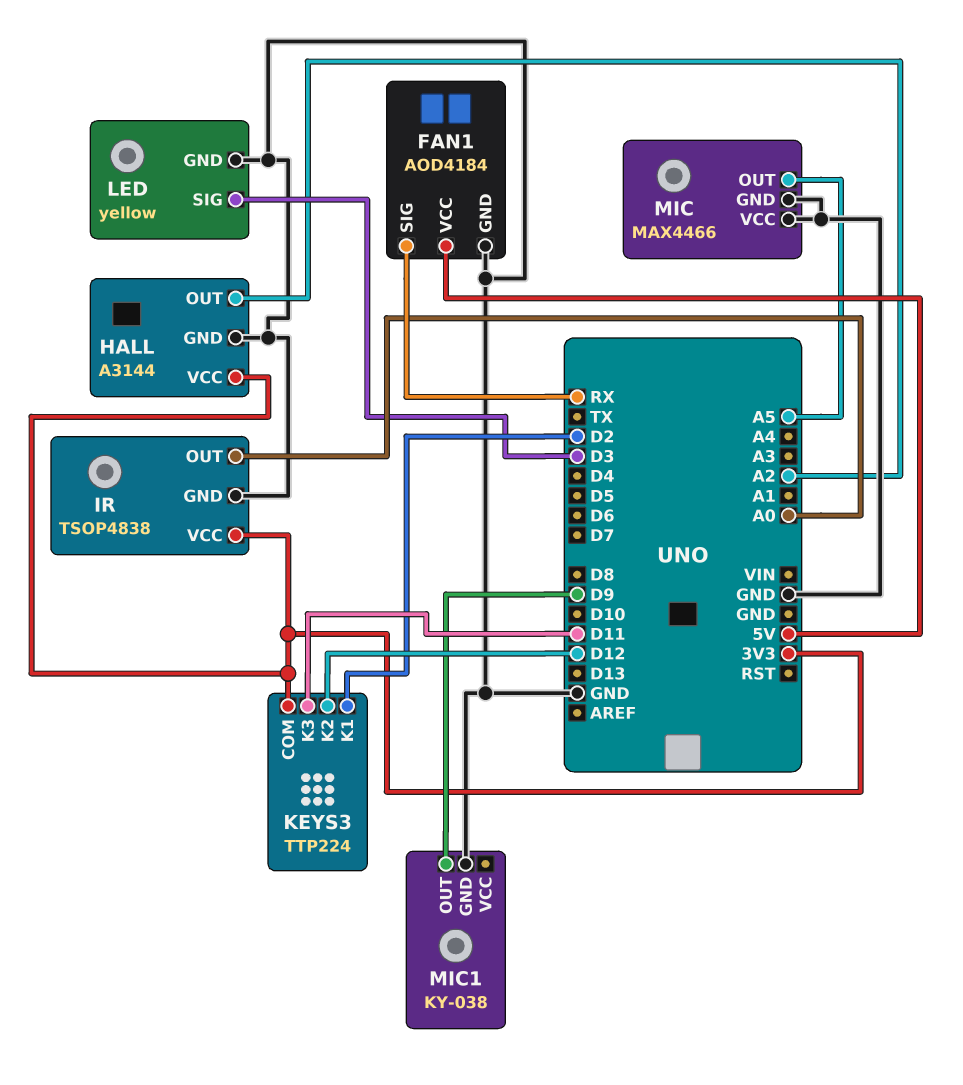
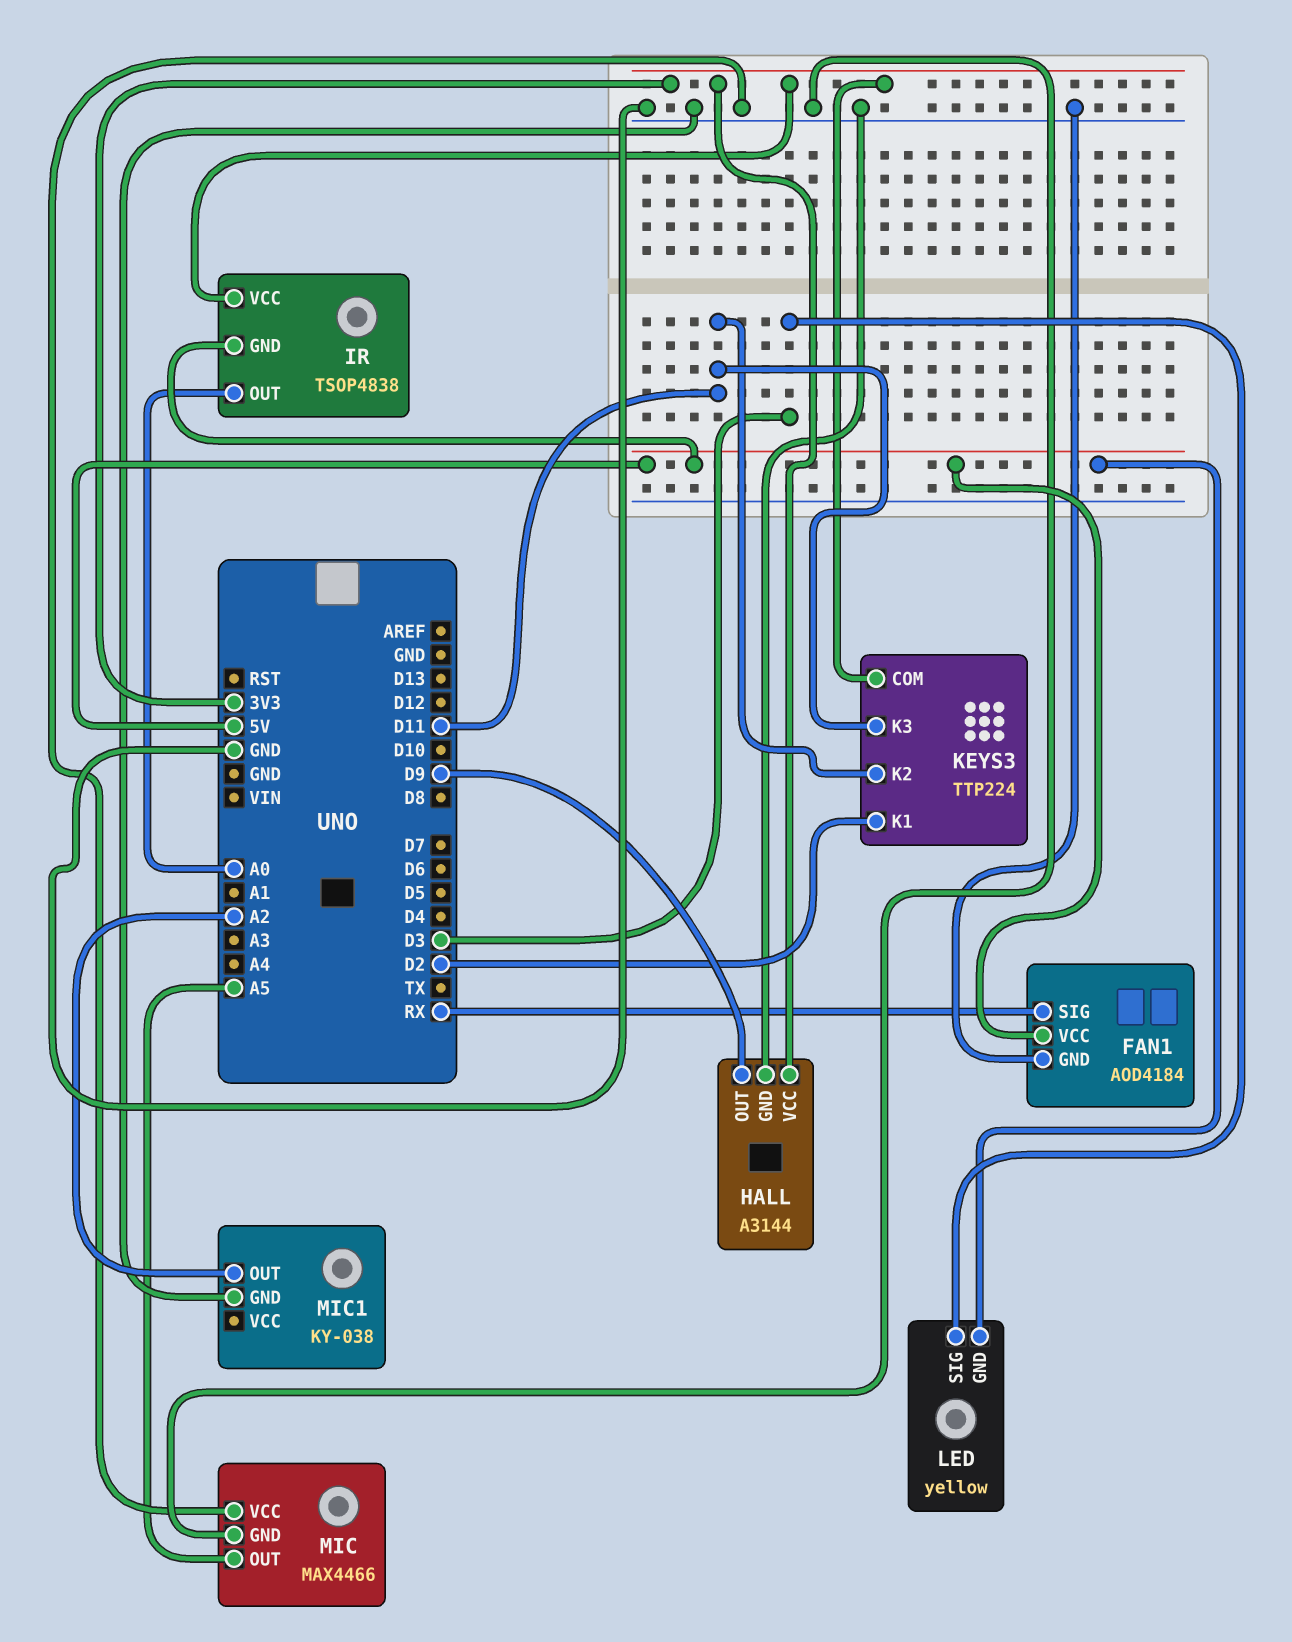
HALL pin OUT: A2 -> D9
IR pin GND: GND -> 5V
KEYS3 pin K2: D12 -> D11
LED pin GND: GND -> 5V
MIC1 pin OUT: D9 -> A2

